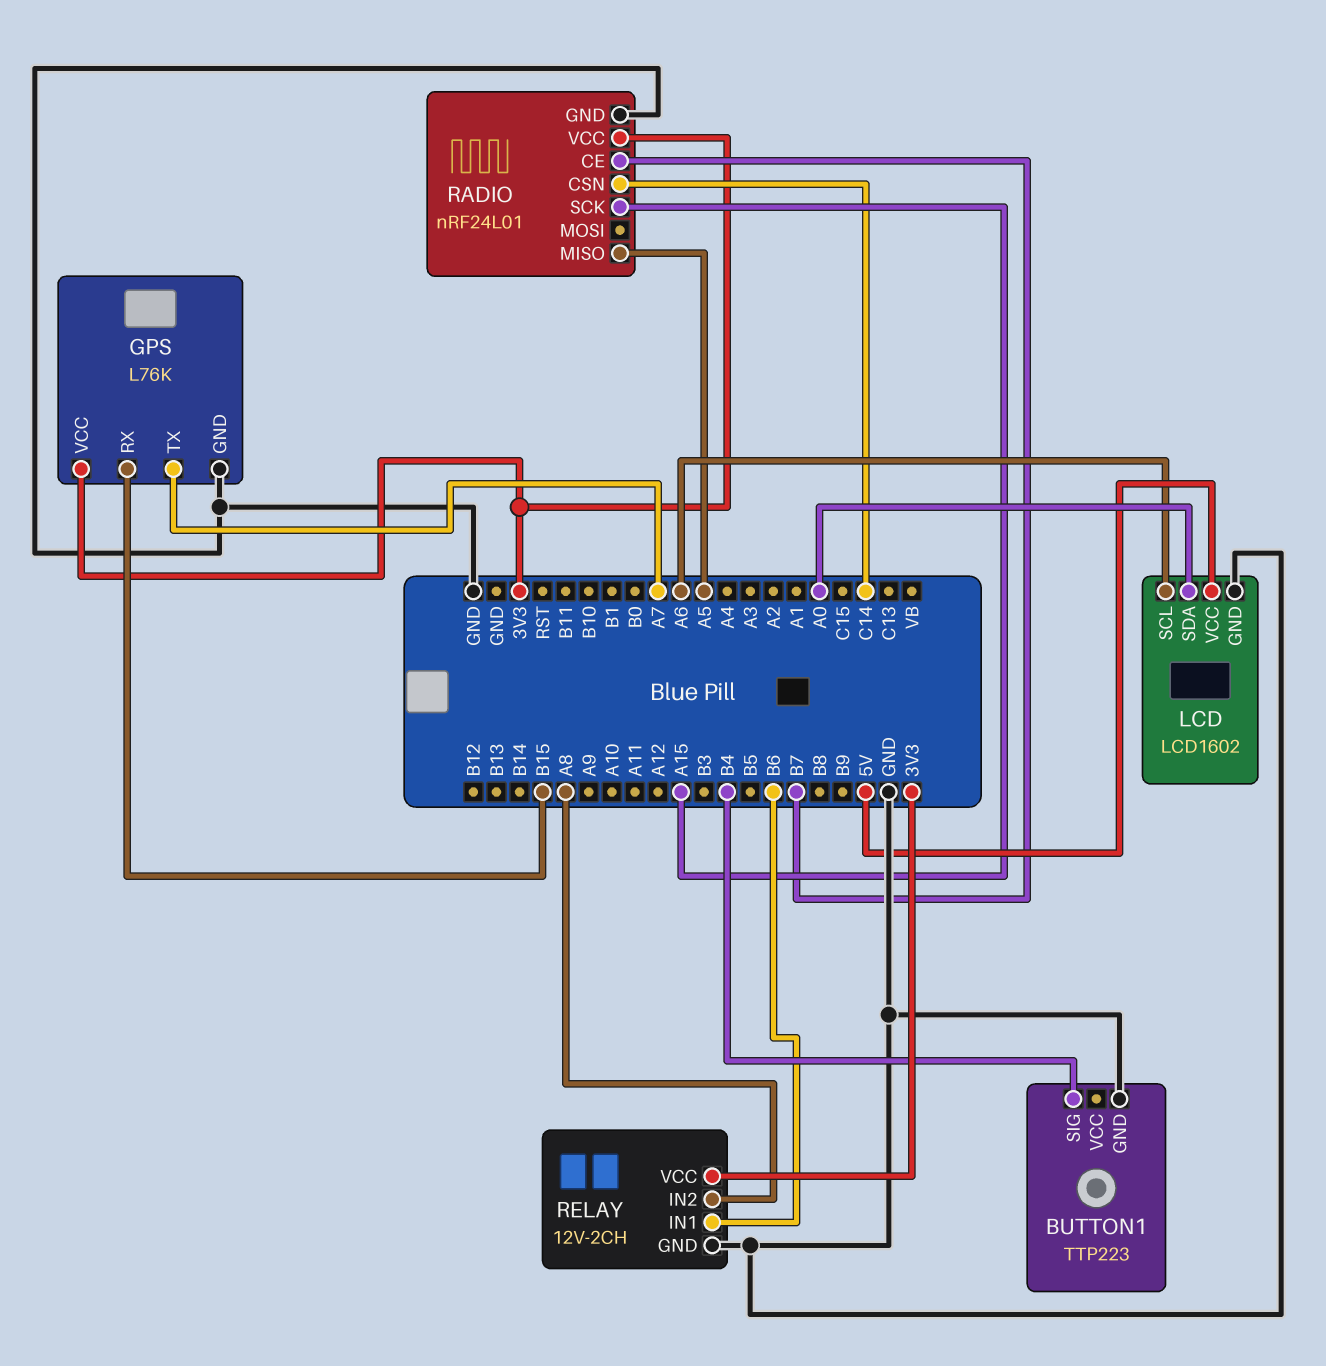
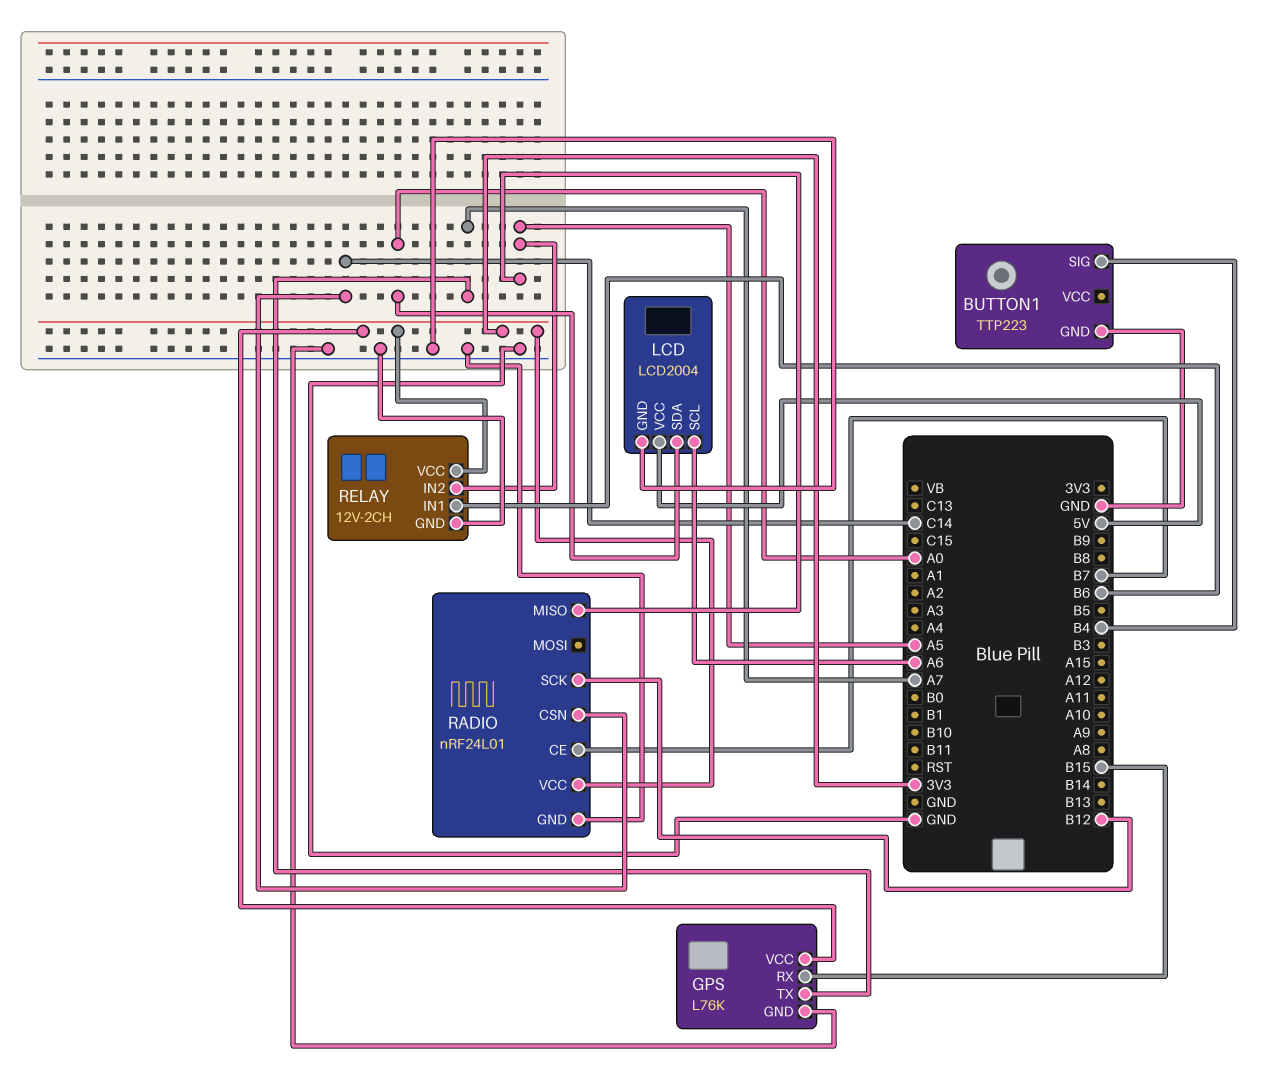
LCD: LCD1602 -> LCD2004
RADIO pin SCK: A15 -> B12
RELAY pin IN2: A8 -> A5

